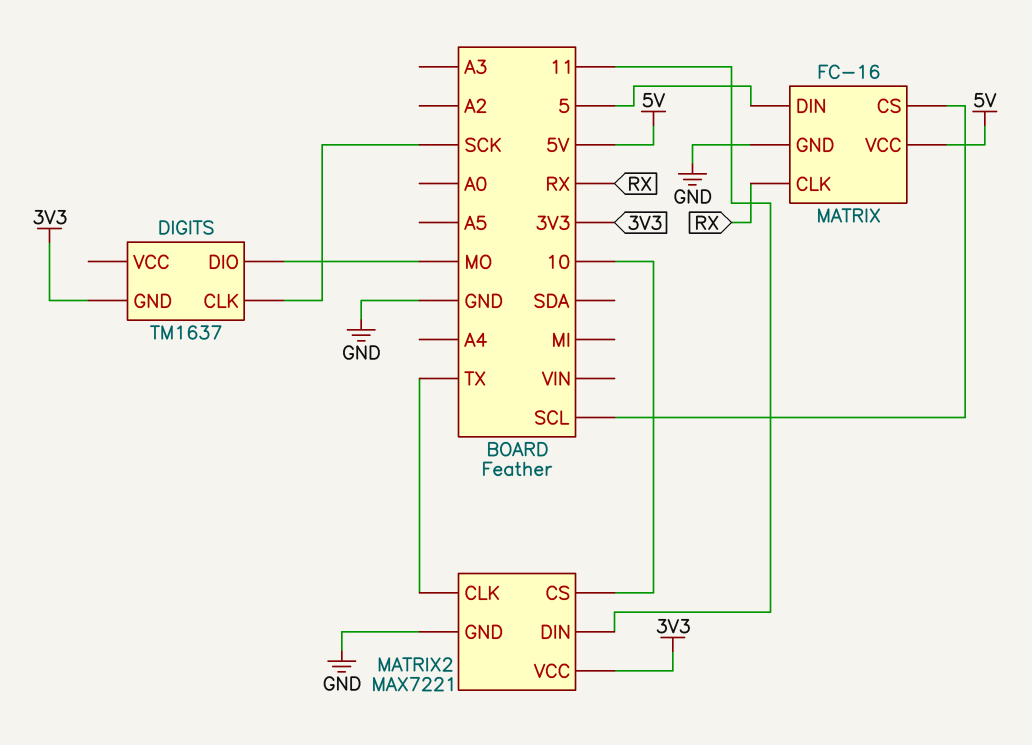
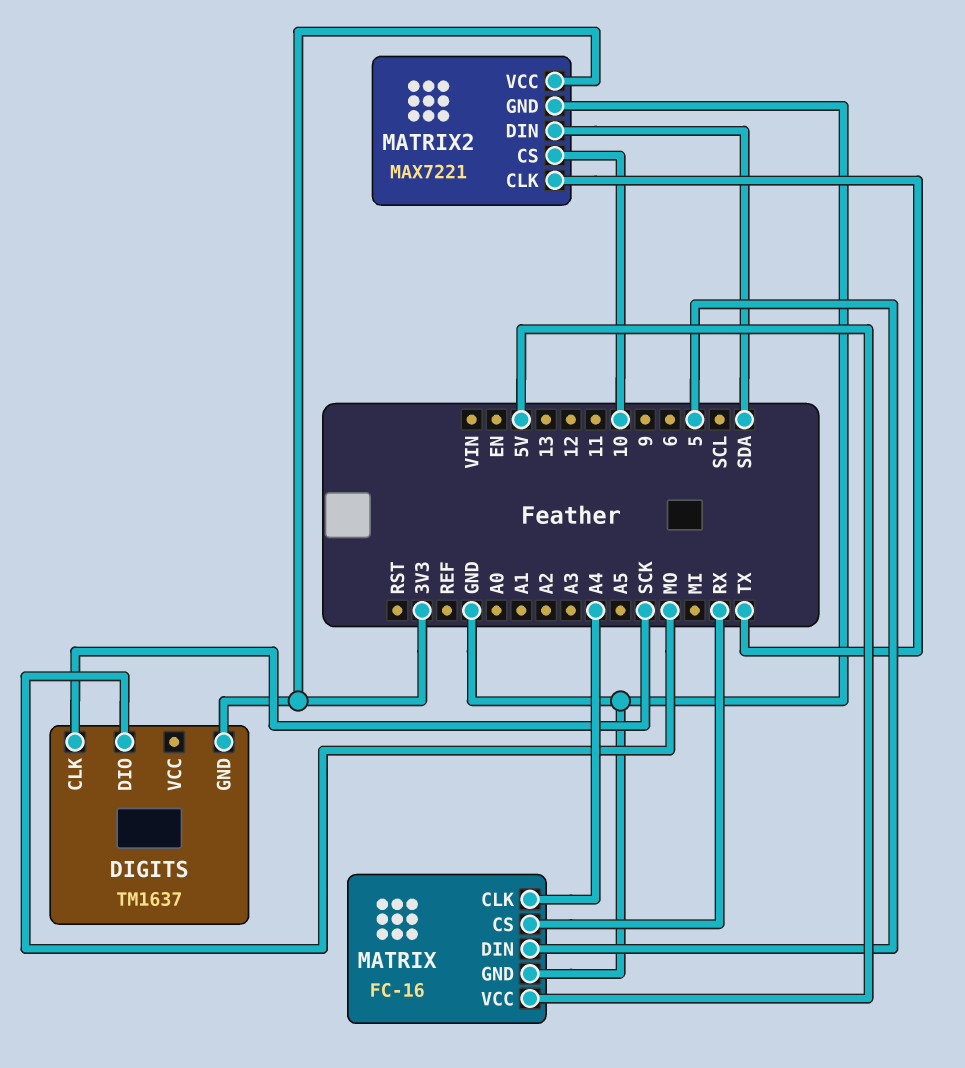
MATRIX pin CLK: RX -> A4
MATRIX pin CS: SCL -> RX
MATRIX2 pin DIN: 11 -> SDA

